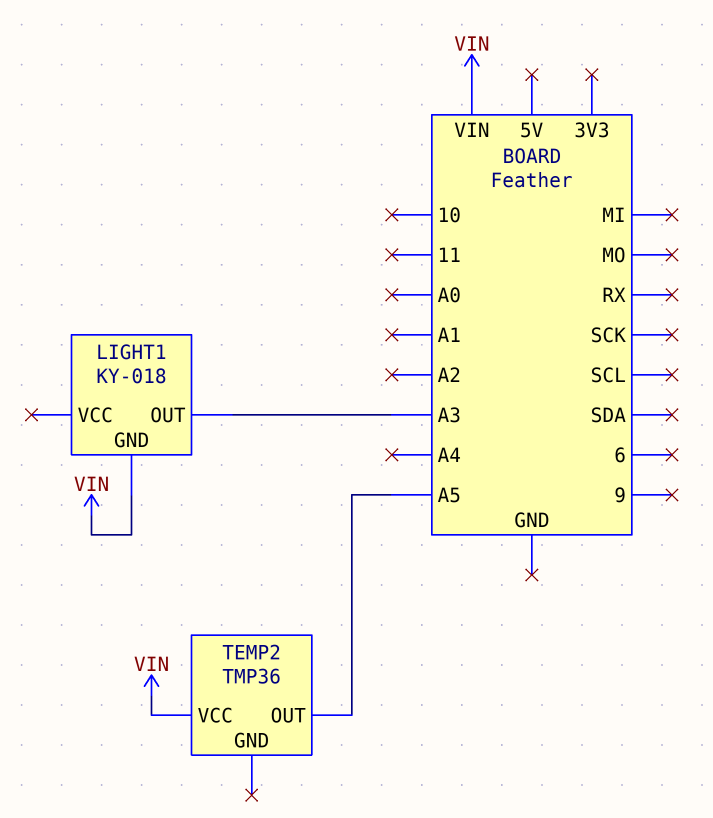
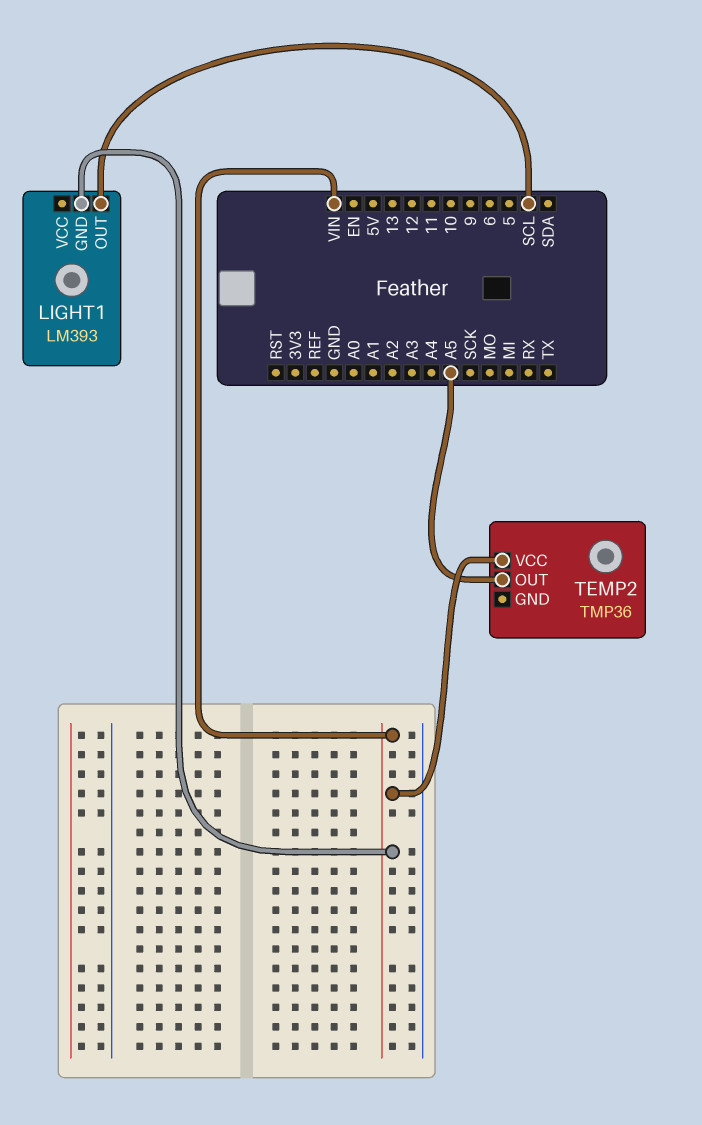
LIGHT1: KY-018 -> LM393
LIGHT1 pin OUT: A3 -> SCL

